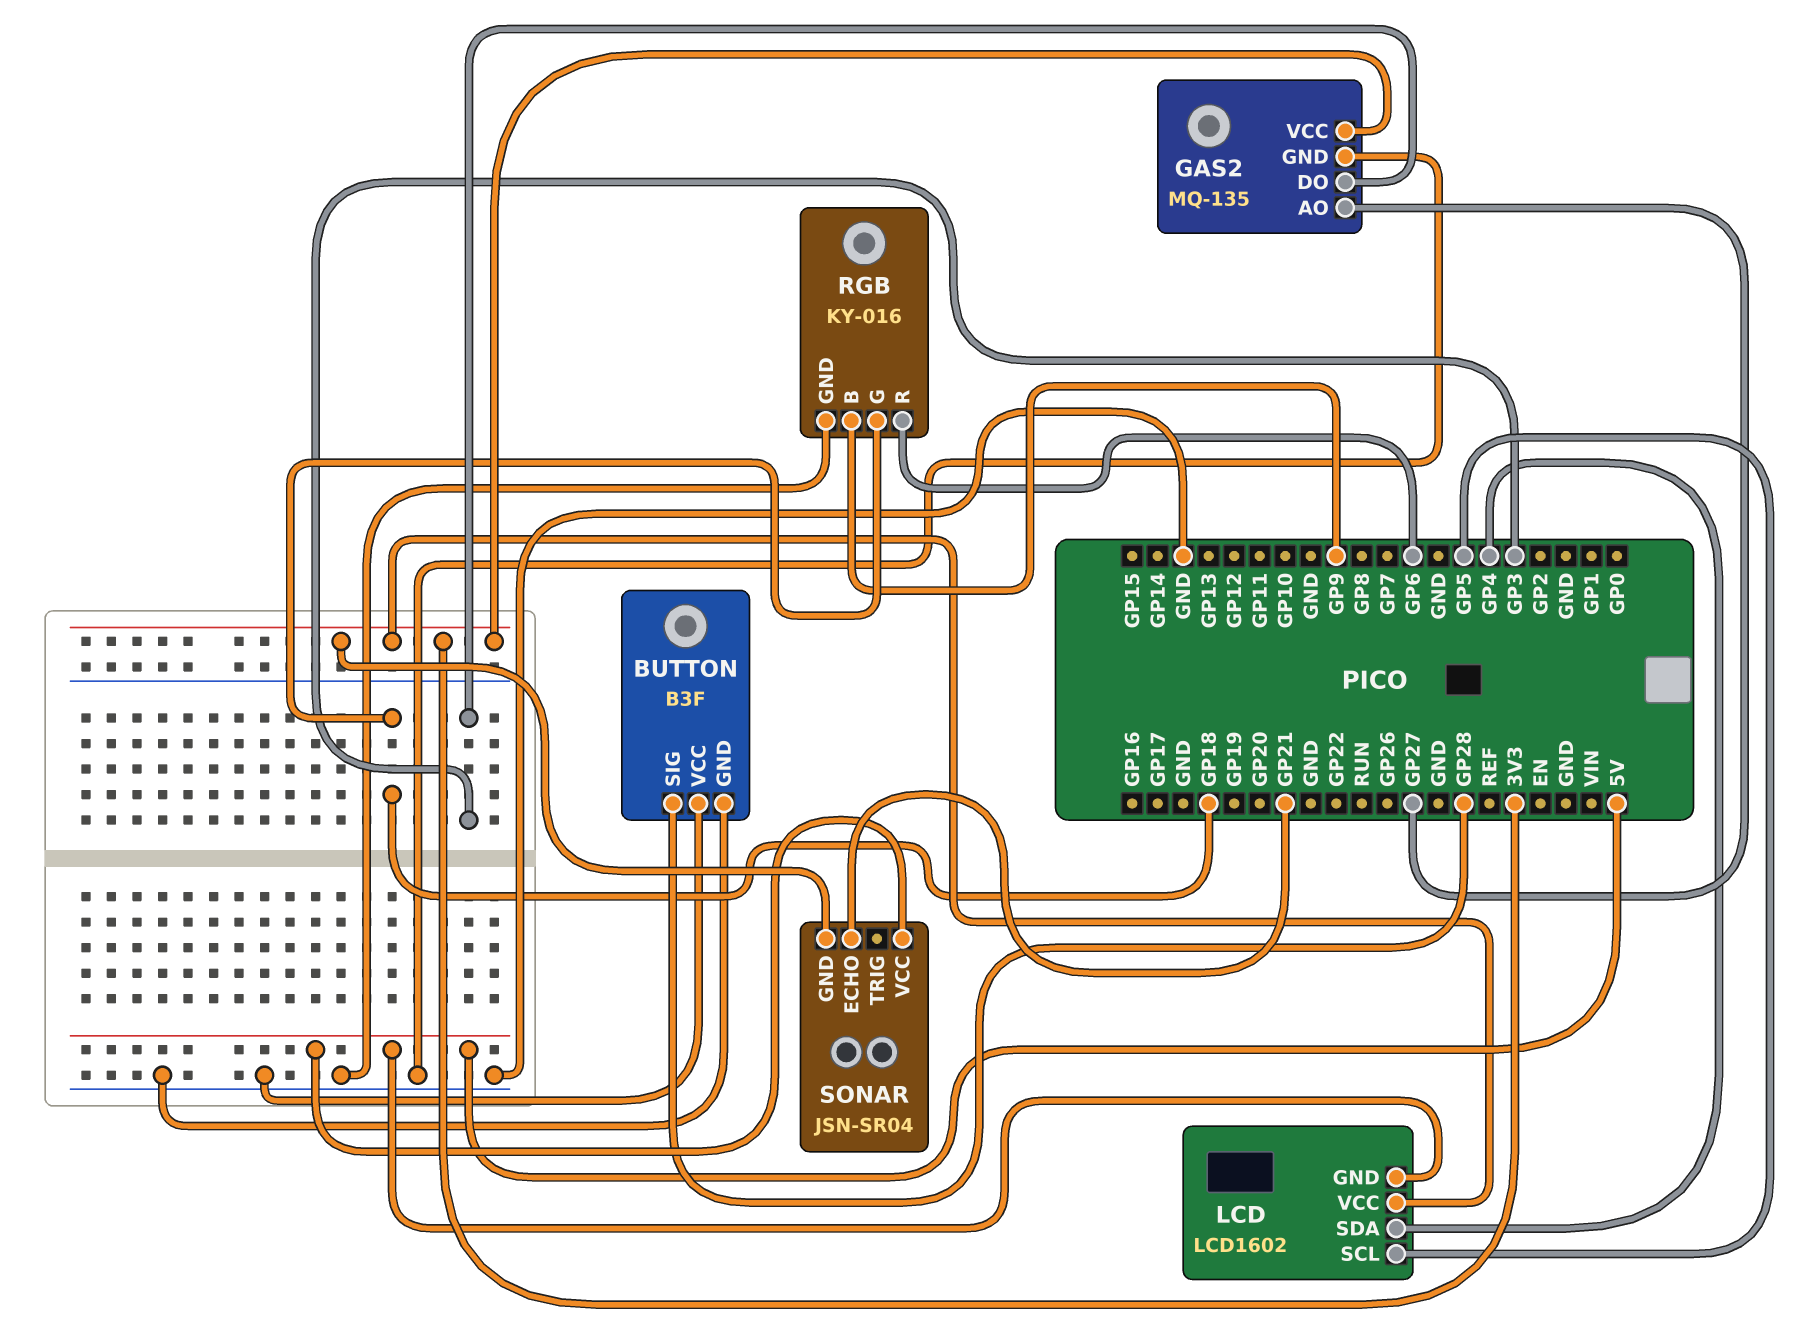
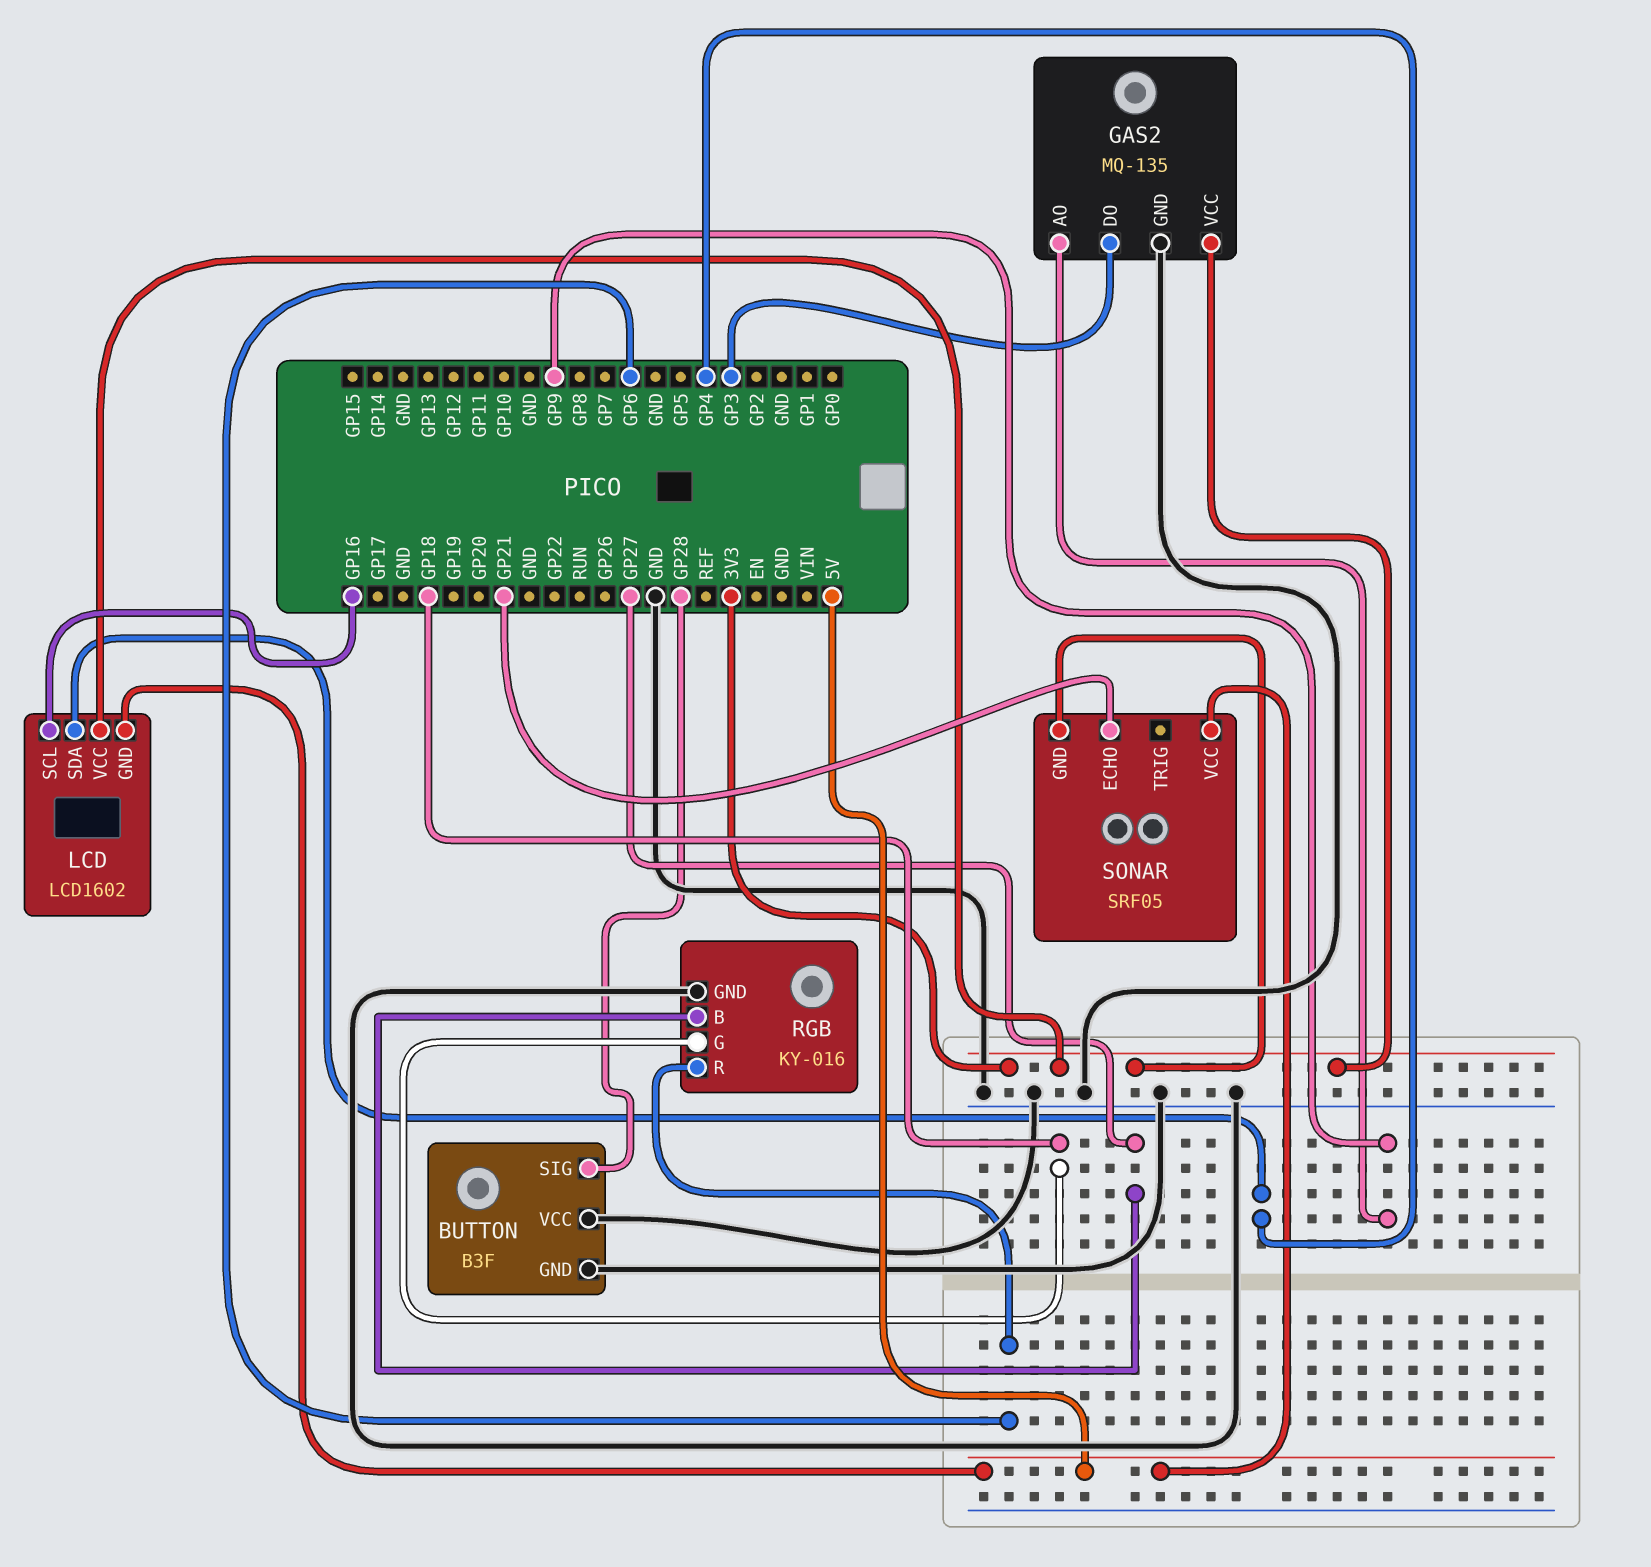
GAS2 pin AO: GP27 -> GP9
LCD pin SCL: GP5 -> GP16
RGB pin B: GP9 -> GP27
SONAR: JSN-SR04 -> SRF05

